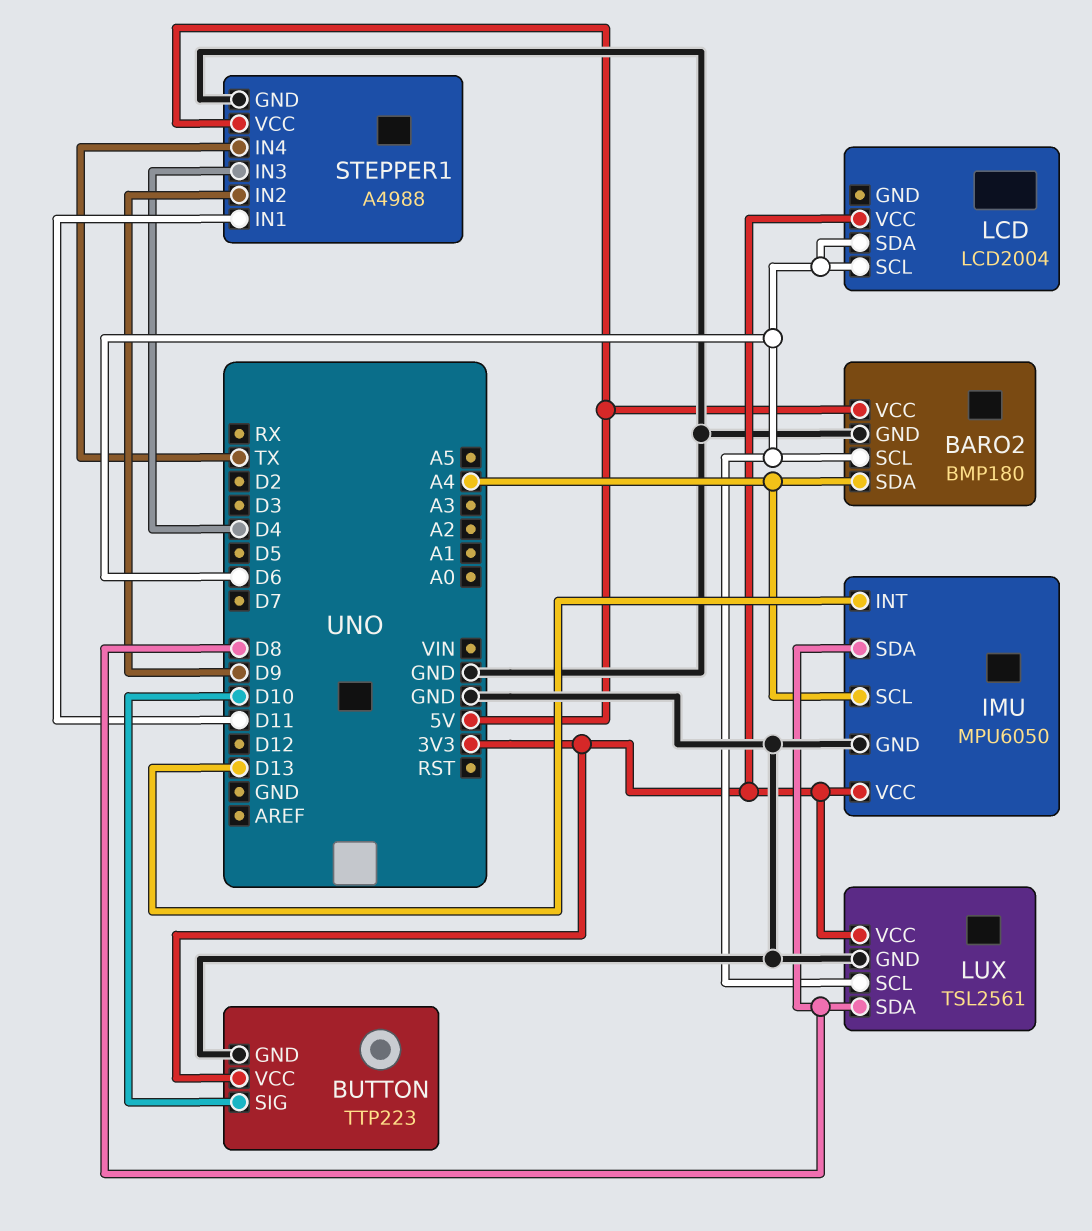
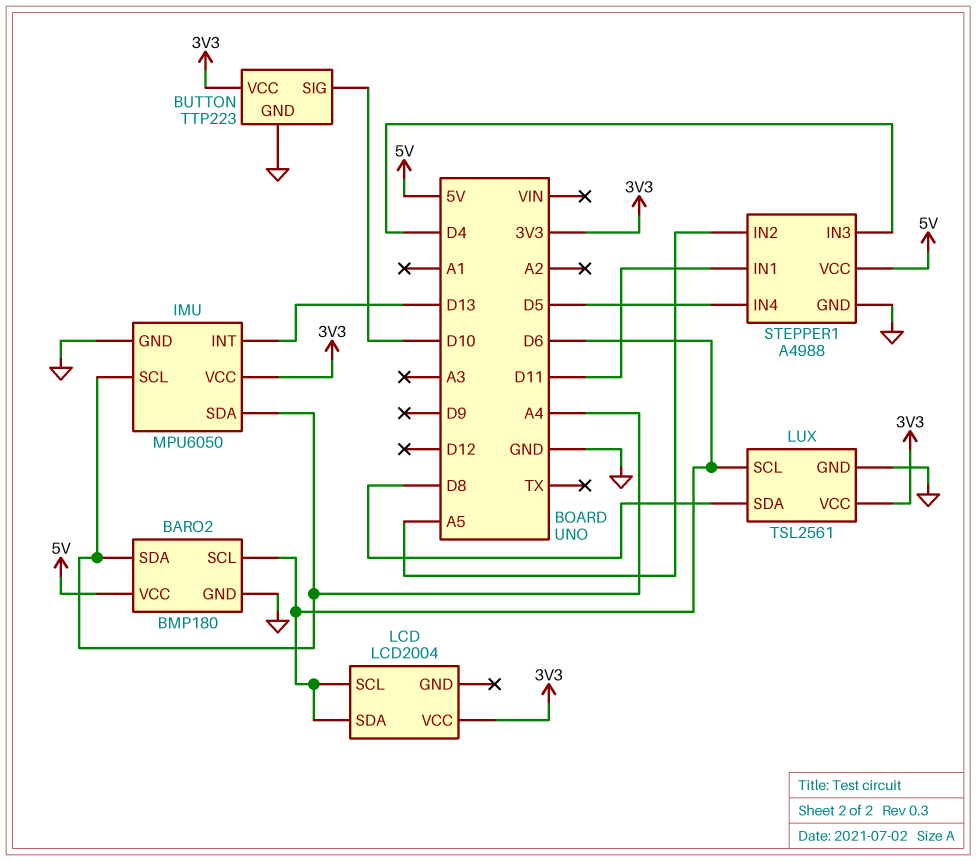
IMU pin SDA: D8 -> A4
STEPPER1 pin IN2: D9 -> A5
STEPPER1 pin IN4: TX -> D5

